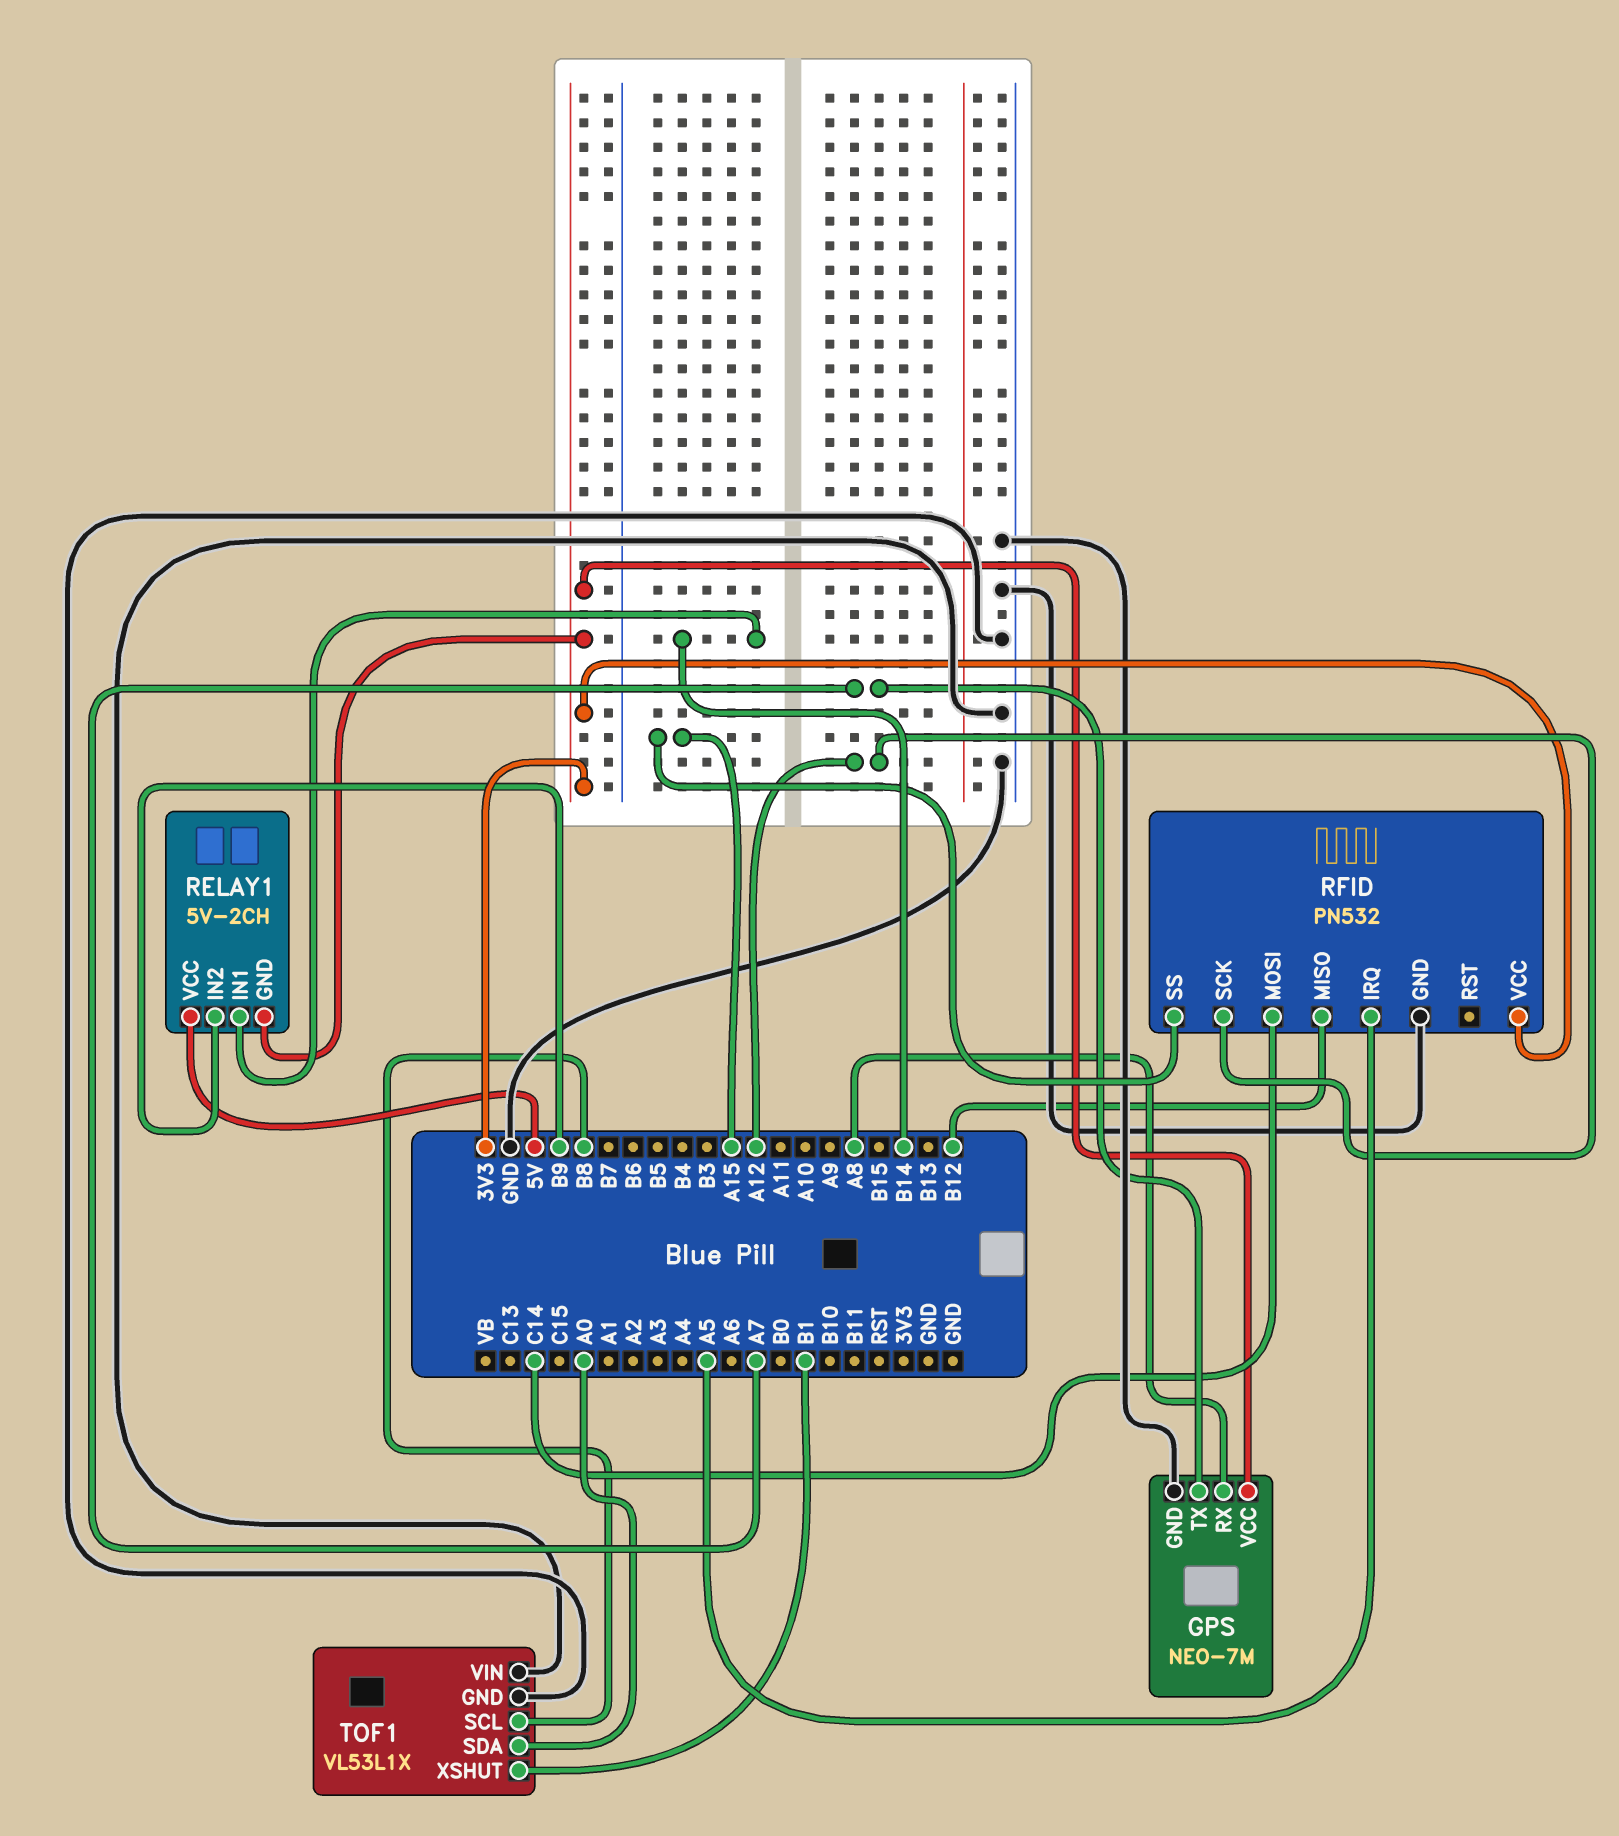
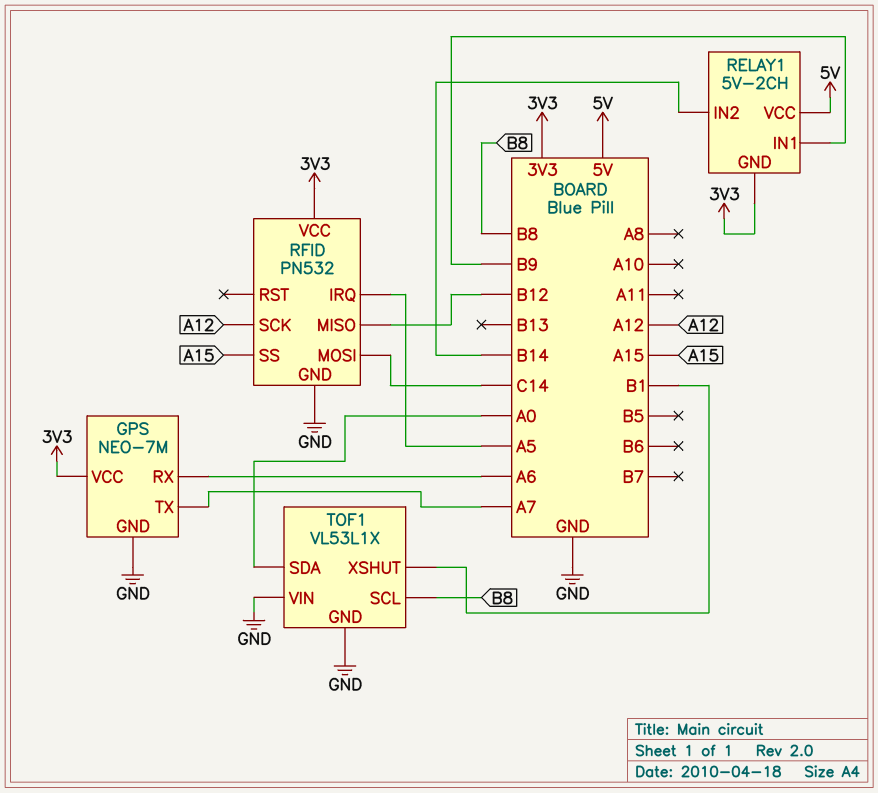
GPS pin RX: A8 -> A6
RELAY1 pin IN1: B14 -> B9
RELAY1 pin IN2: B9 -> B14

